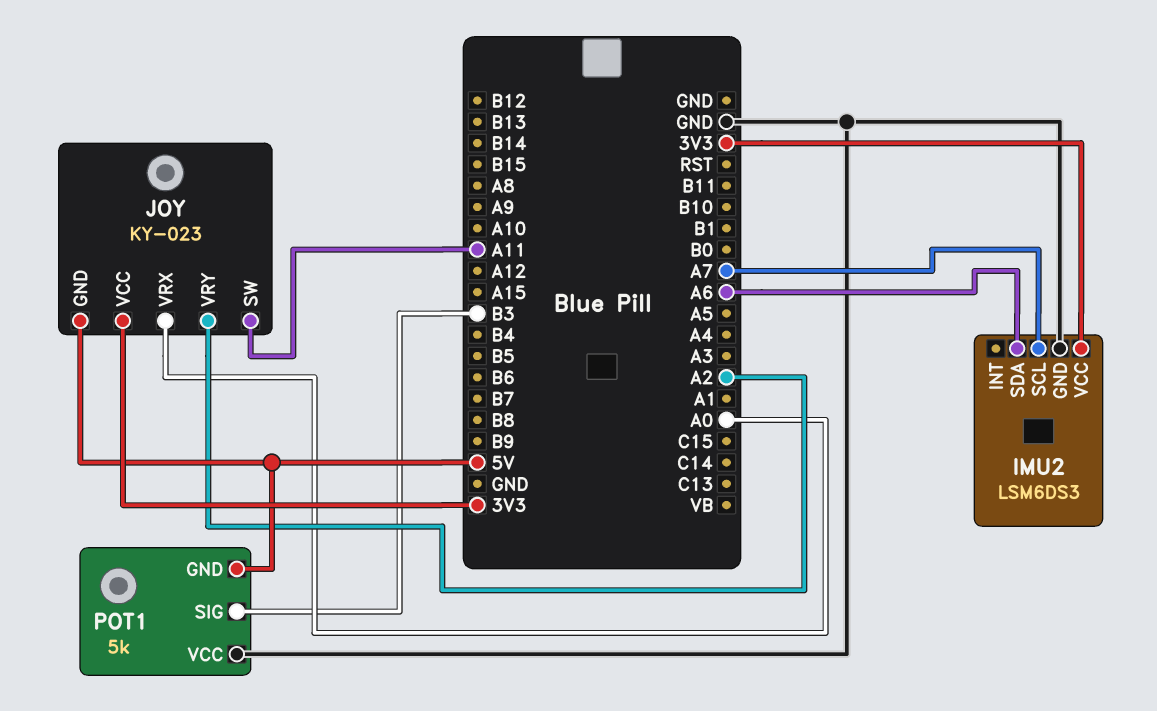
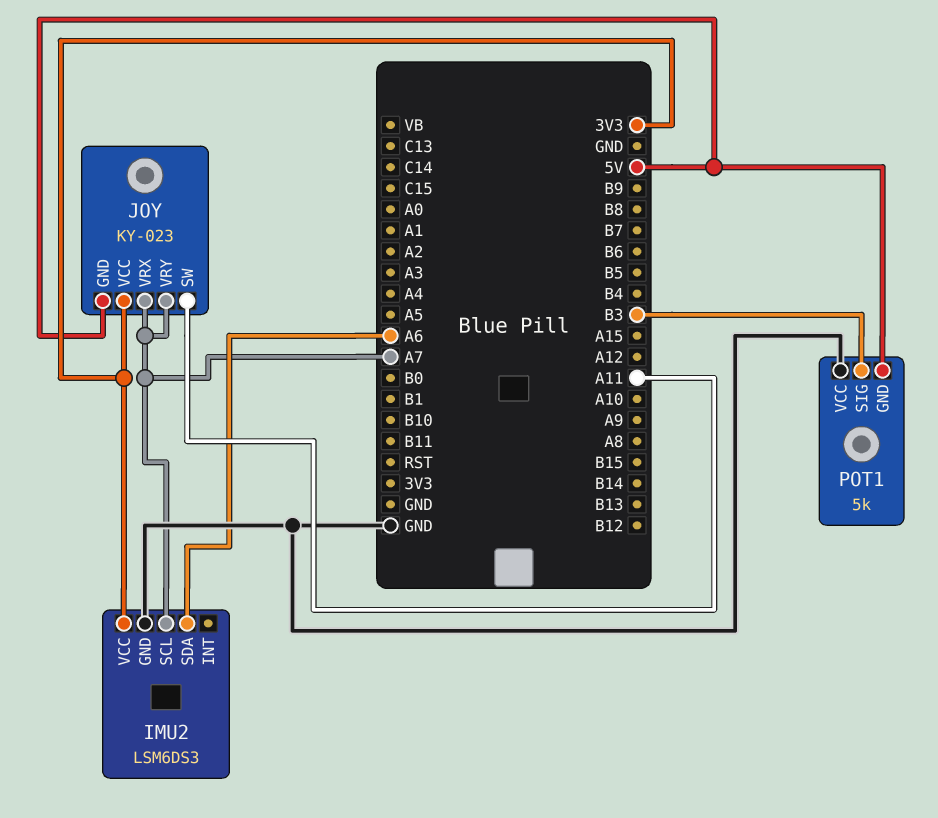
JOY pin VRX: A0 -> A7
JOY pin VRY: A2 -> A7

